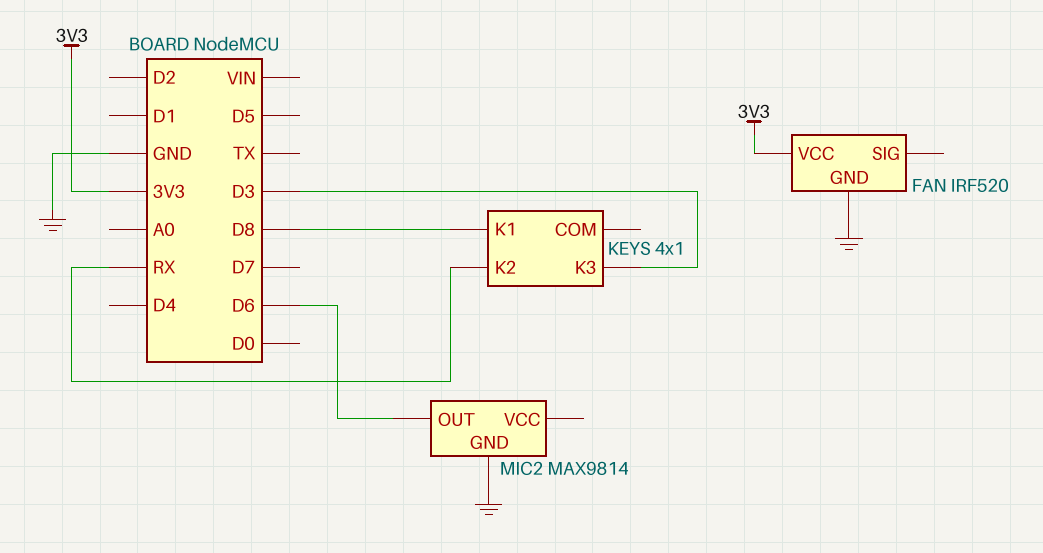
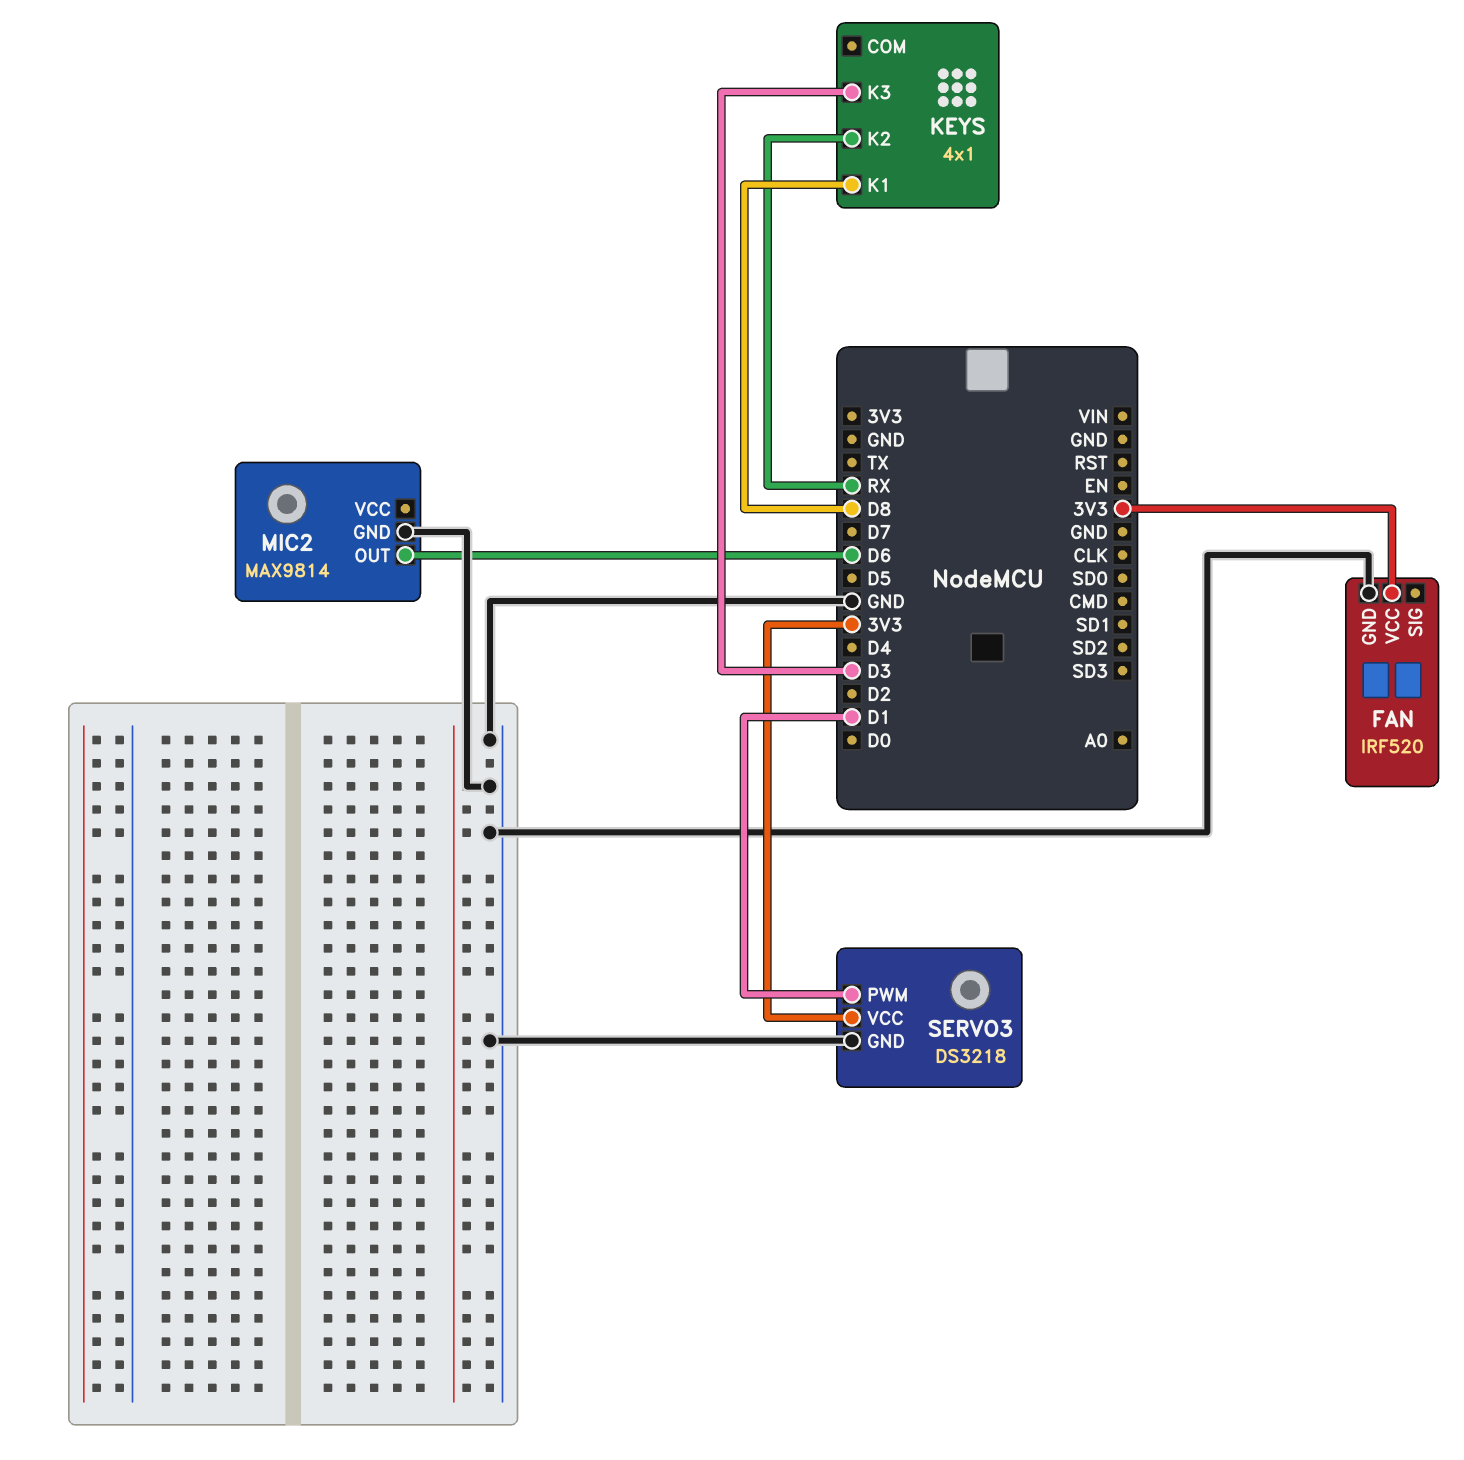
SERVO3: none -> DS3218
SERVO3 pin GND: none -> GND
SERVO3 pin PWM: none -> D1
SERVO3 pin VCC: none -> 3V3

